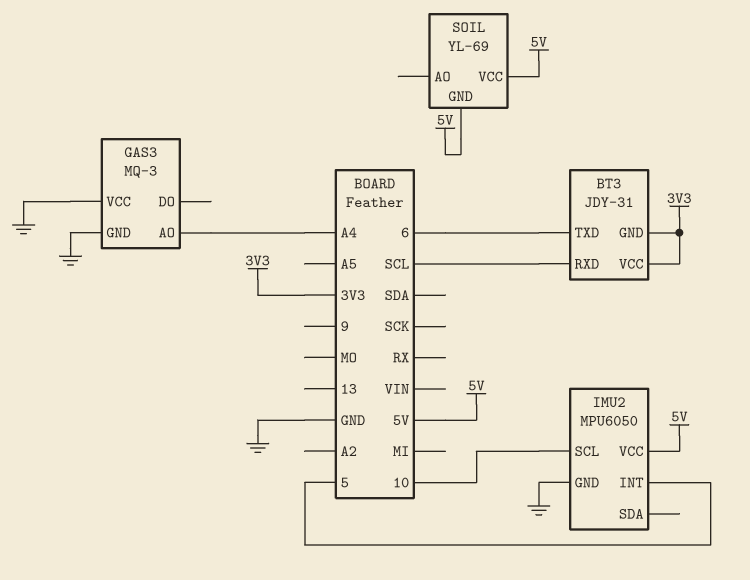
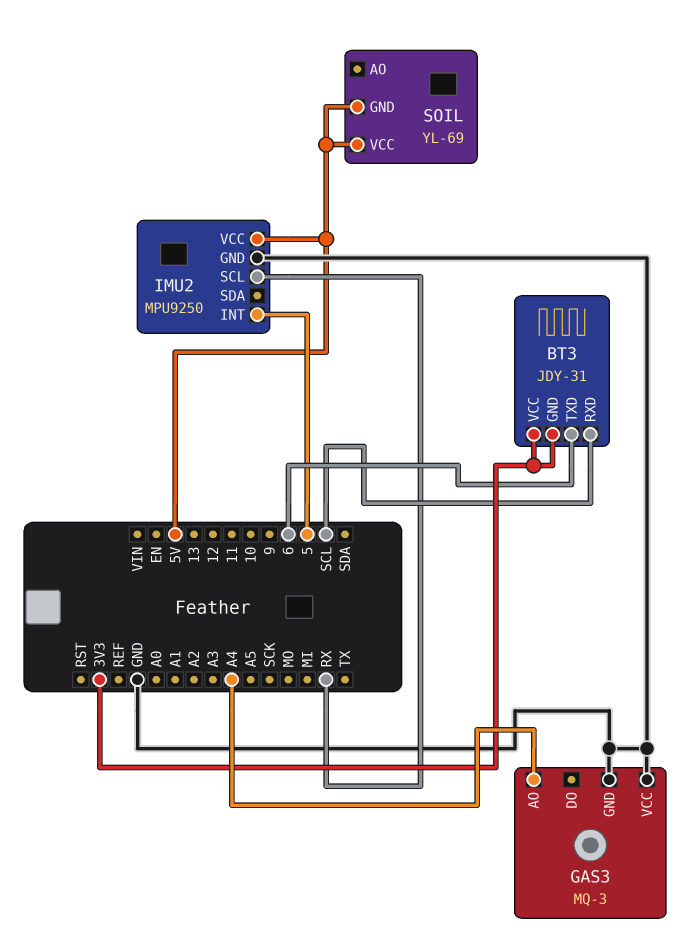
IMU2: MPU6050 -> MPU9250
IMU2 pin SCL: 10 -> RX

